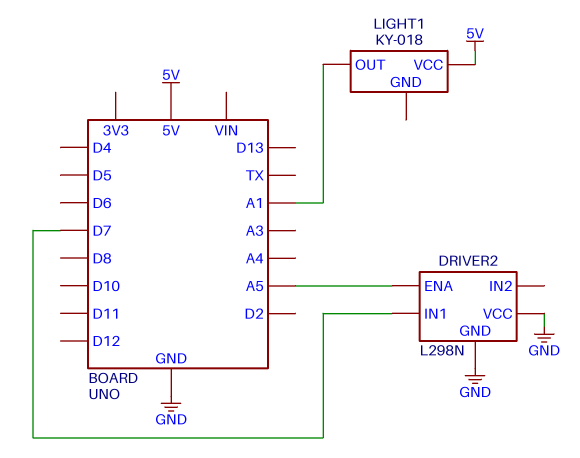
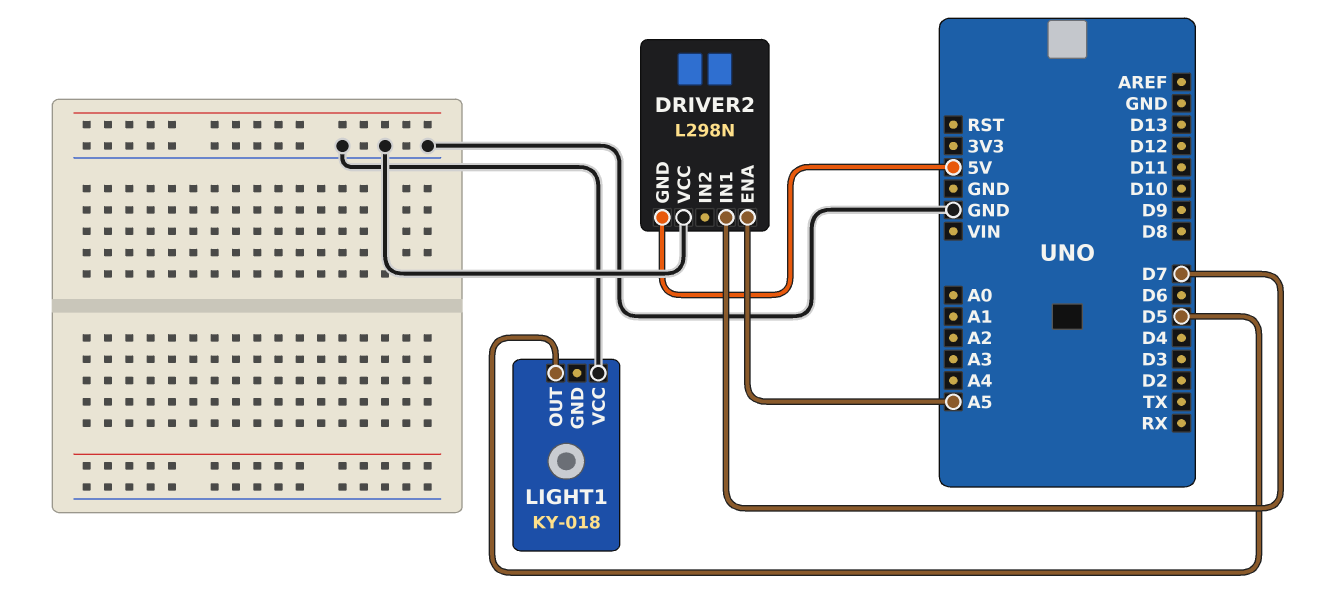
DRIVER2 pin GND: GND -> 5V
LIGHT1 pin OUT: A1 -> D5
LIGHT1 pin VCC: 5V -> GND

